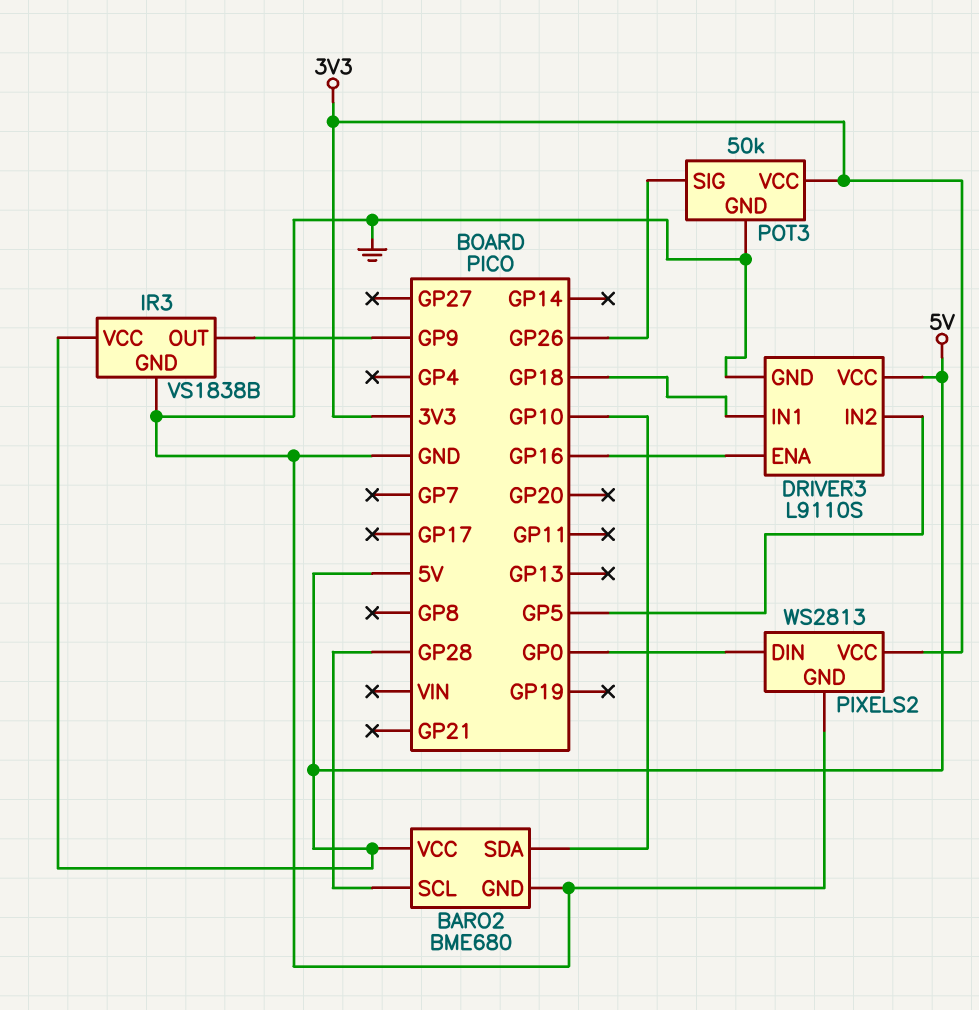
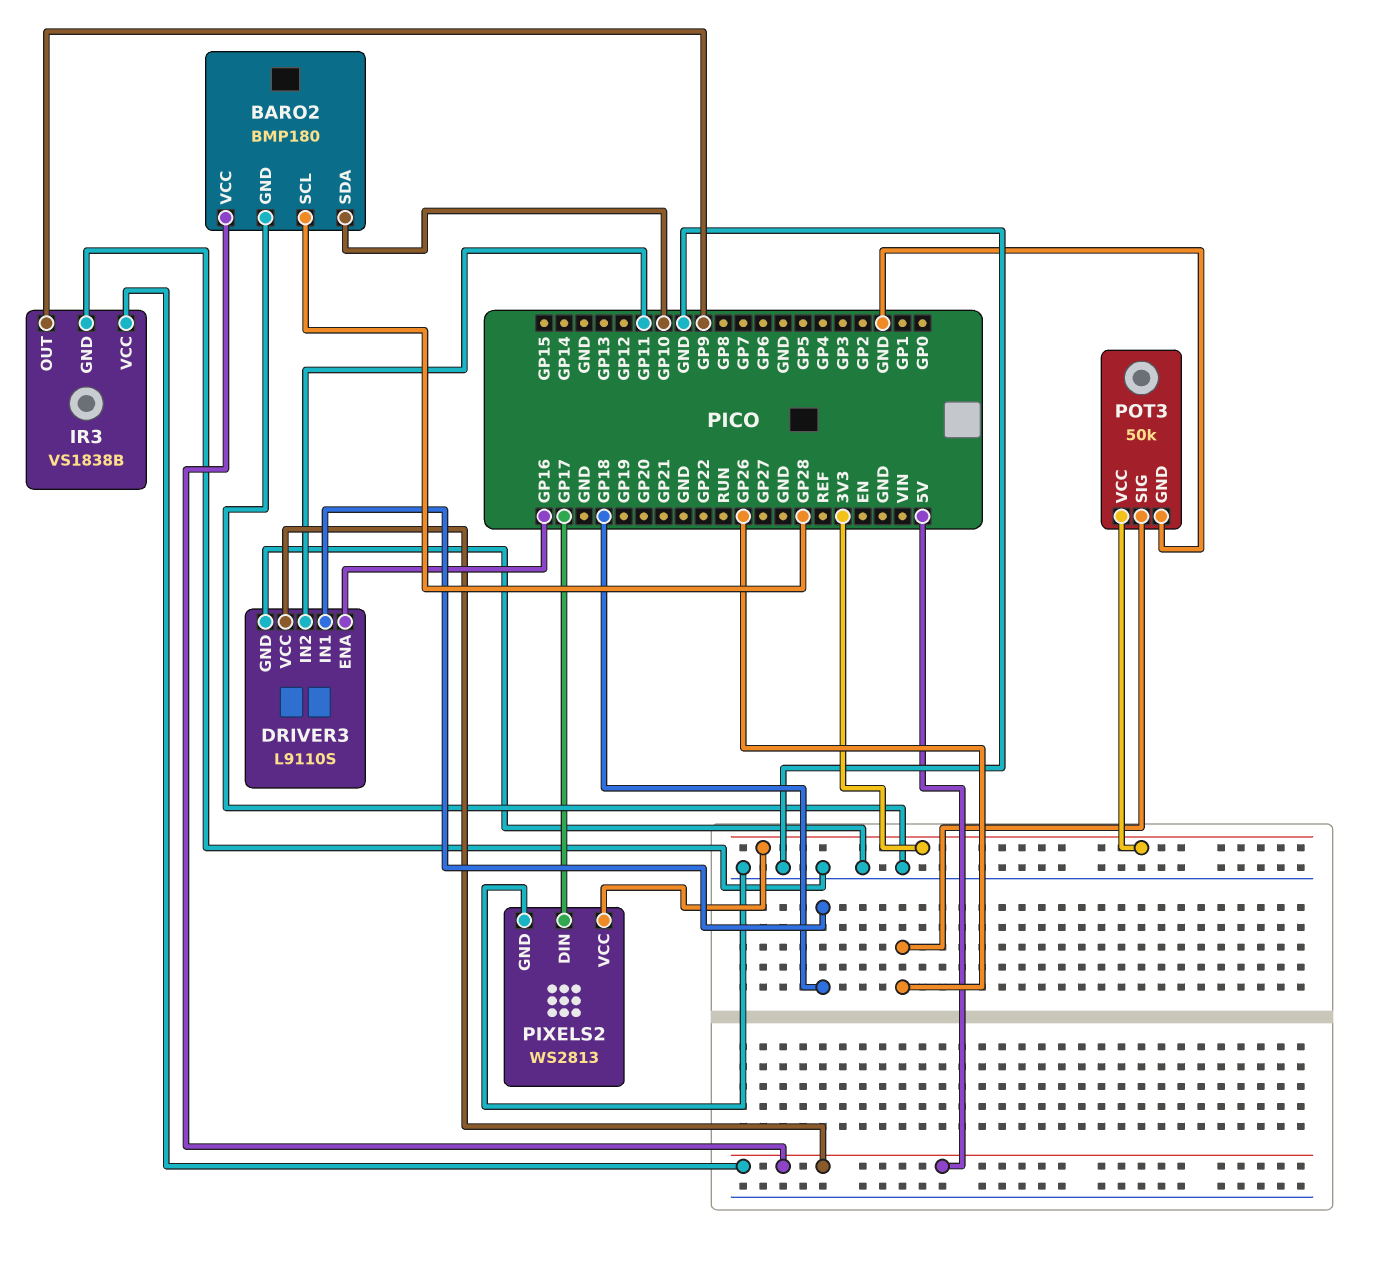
BARO2: BME680 -> BMP180
DRIVER3 pin IN2: GP5 -> GP11
PIXELS2 pin DIN: GP0 -> GP17

